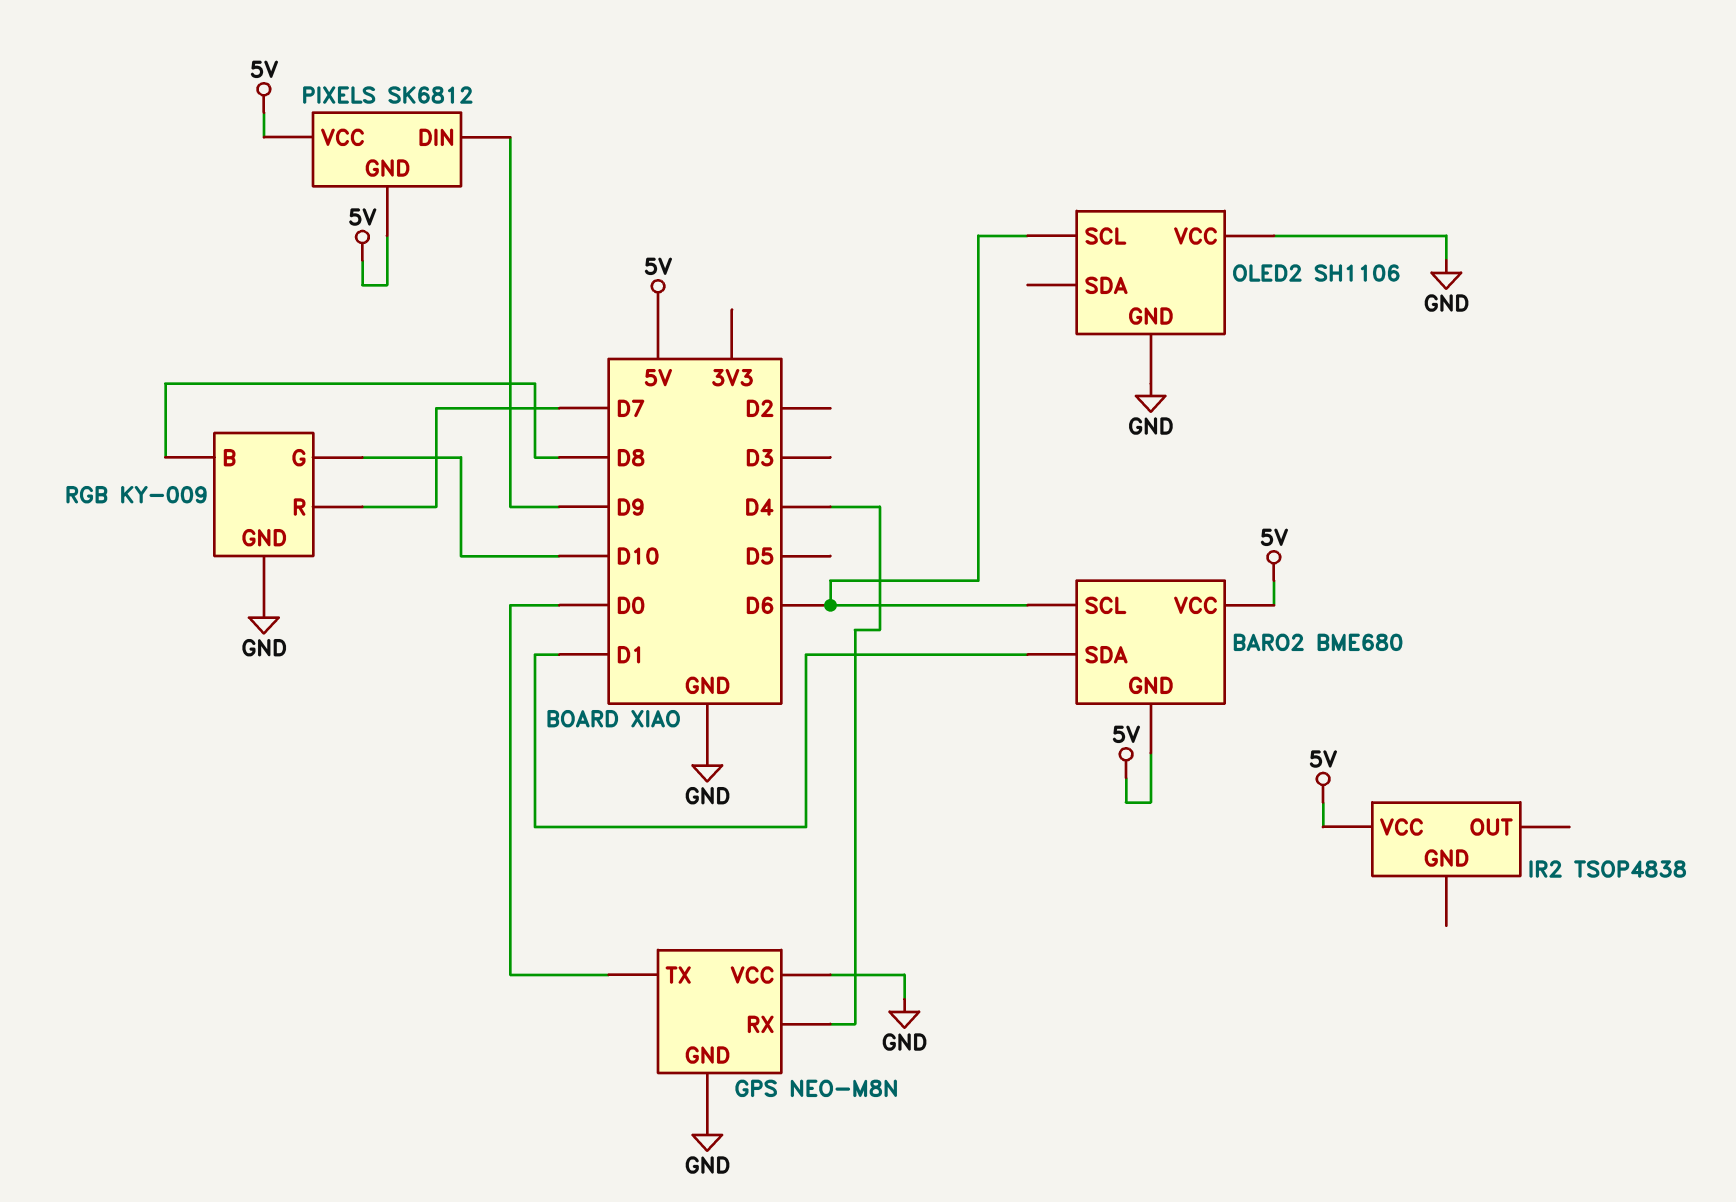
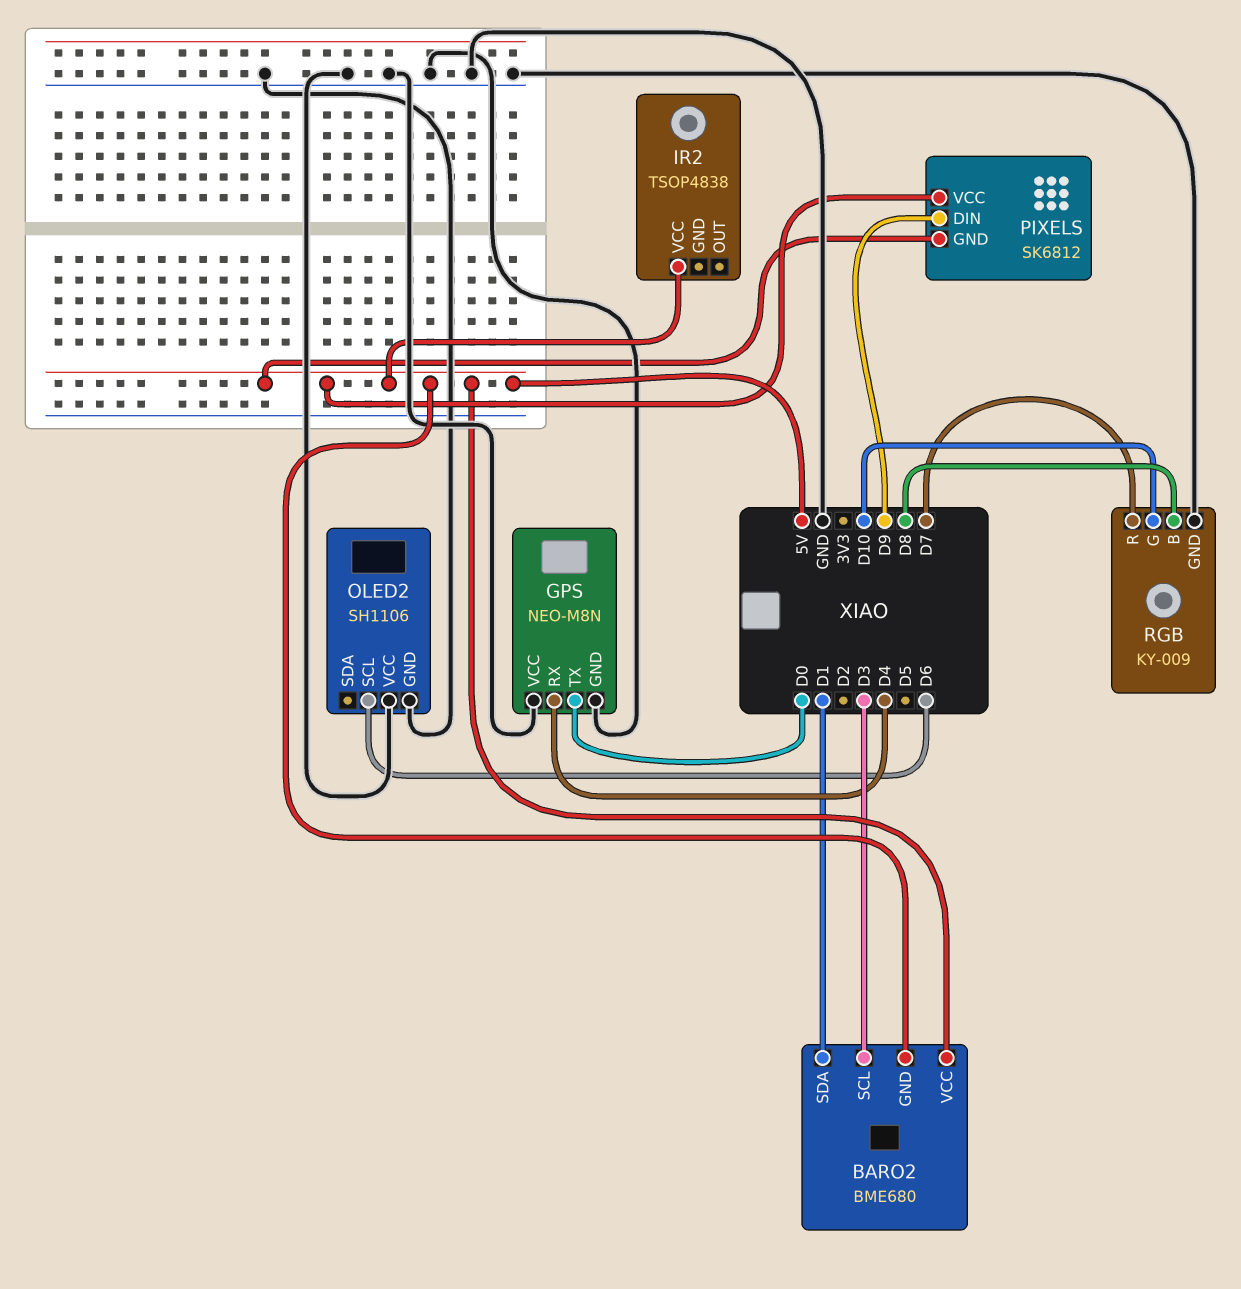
BARO2 pin SCL: D6 -> D3

